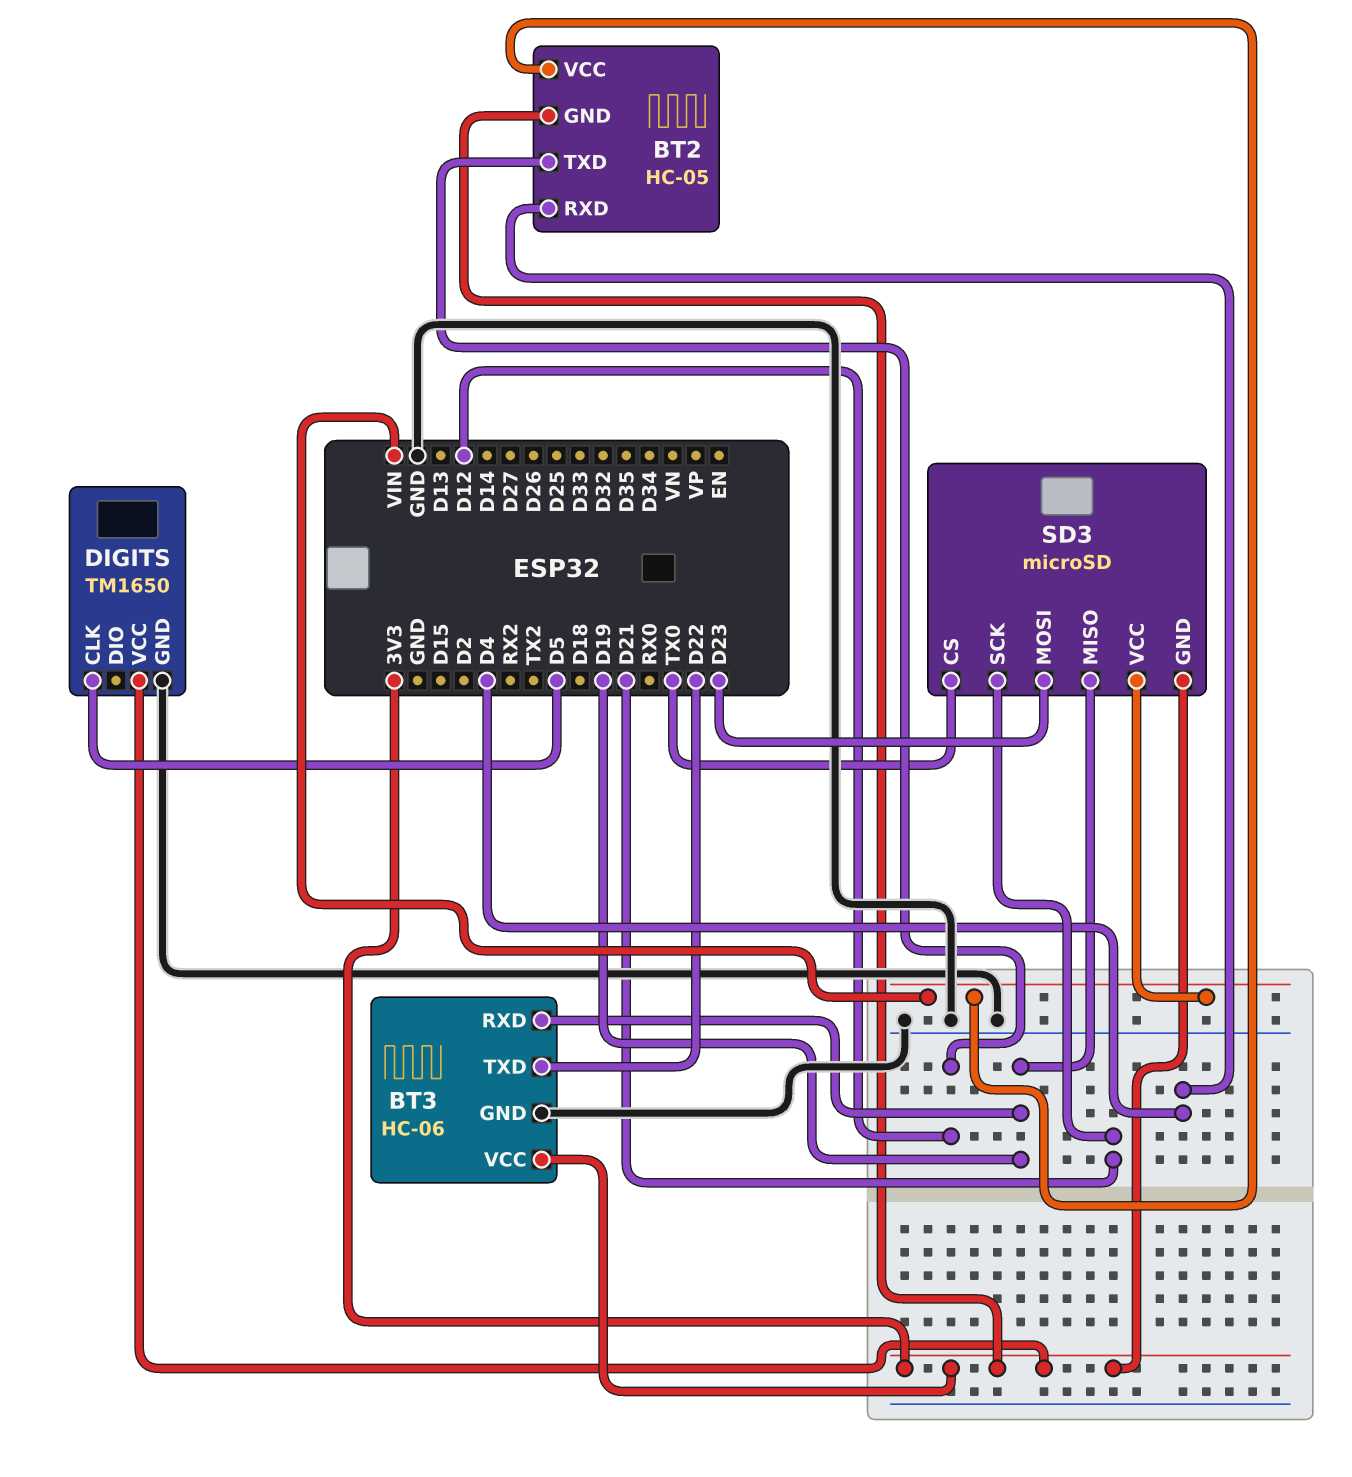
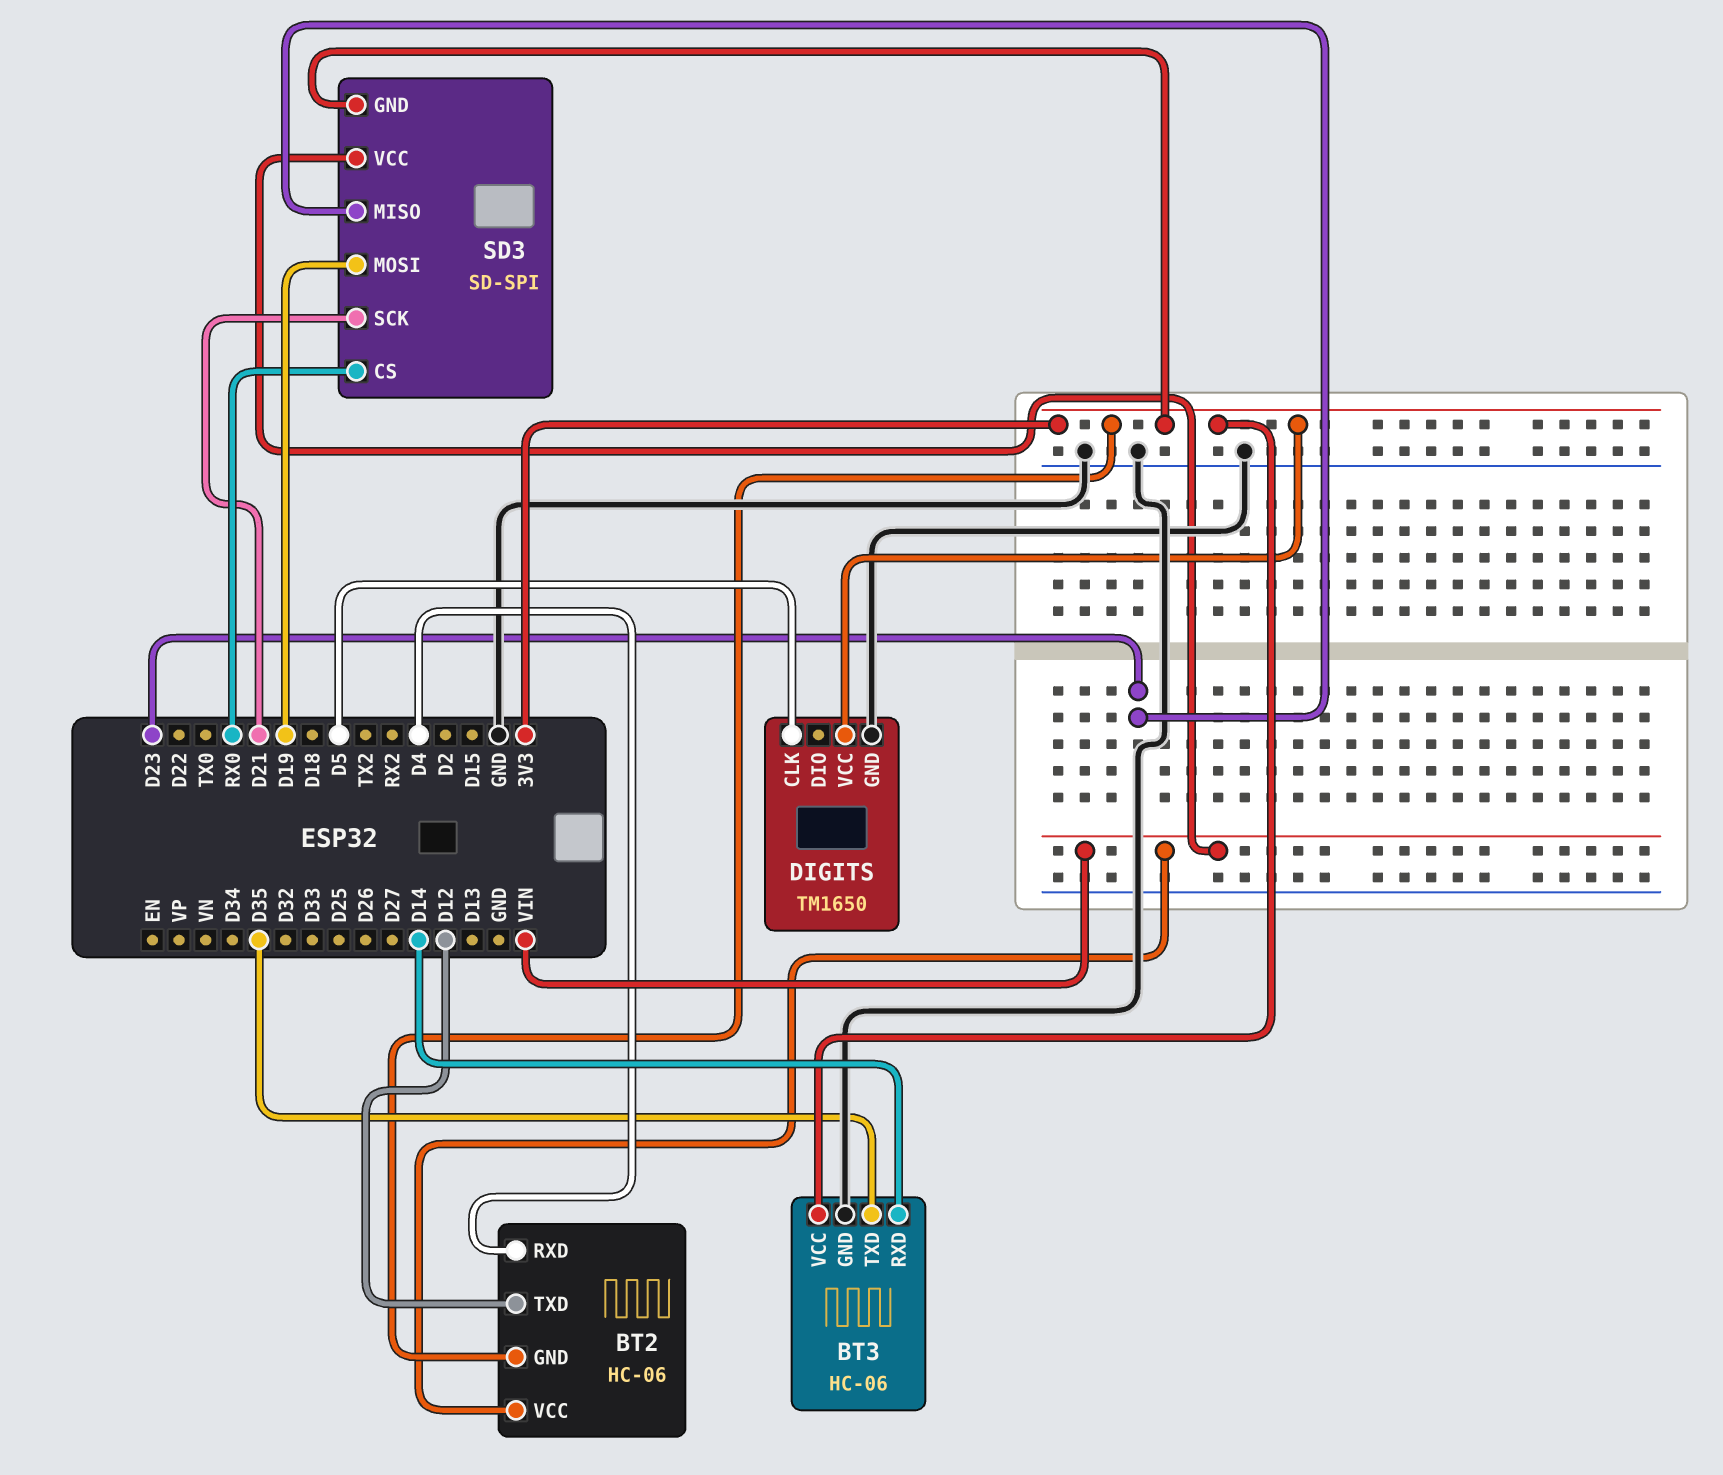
BT2: HC-05 -> HC-06
BT3 pin RXD: D19 -> D14
BT3 pin TXD: D22 -> D35
SD3: microSD -> SD-SPI
SD3 pin CS: TX0 -> RX0
SD3 pin MISO: D19 -> D23
SD3 pin MOSI: D23 -> D19

